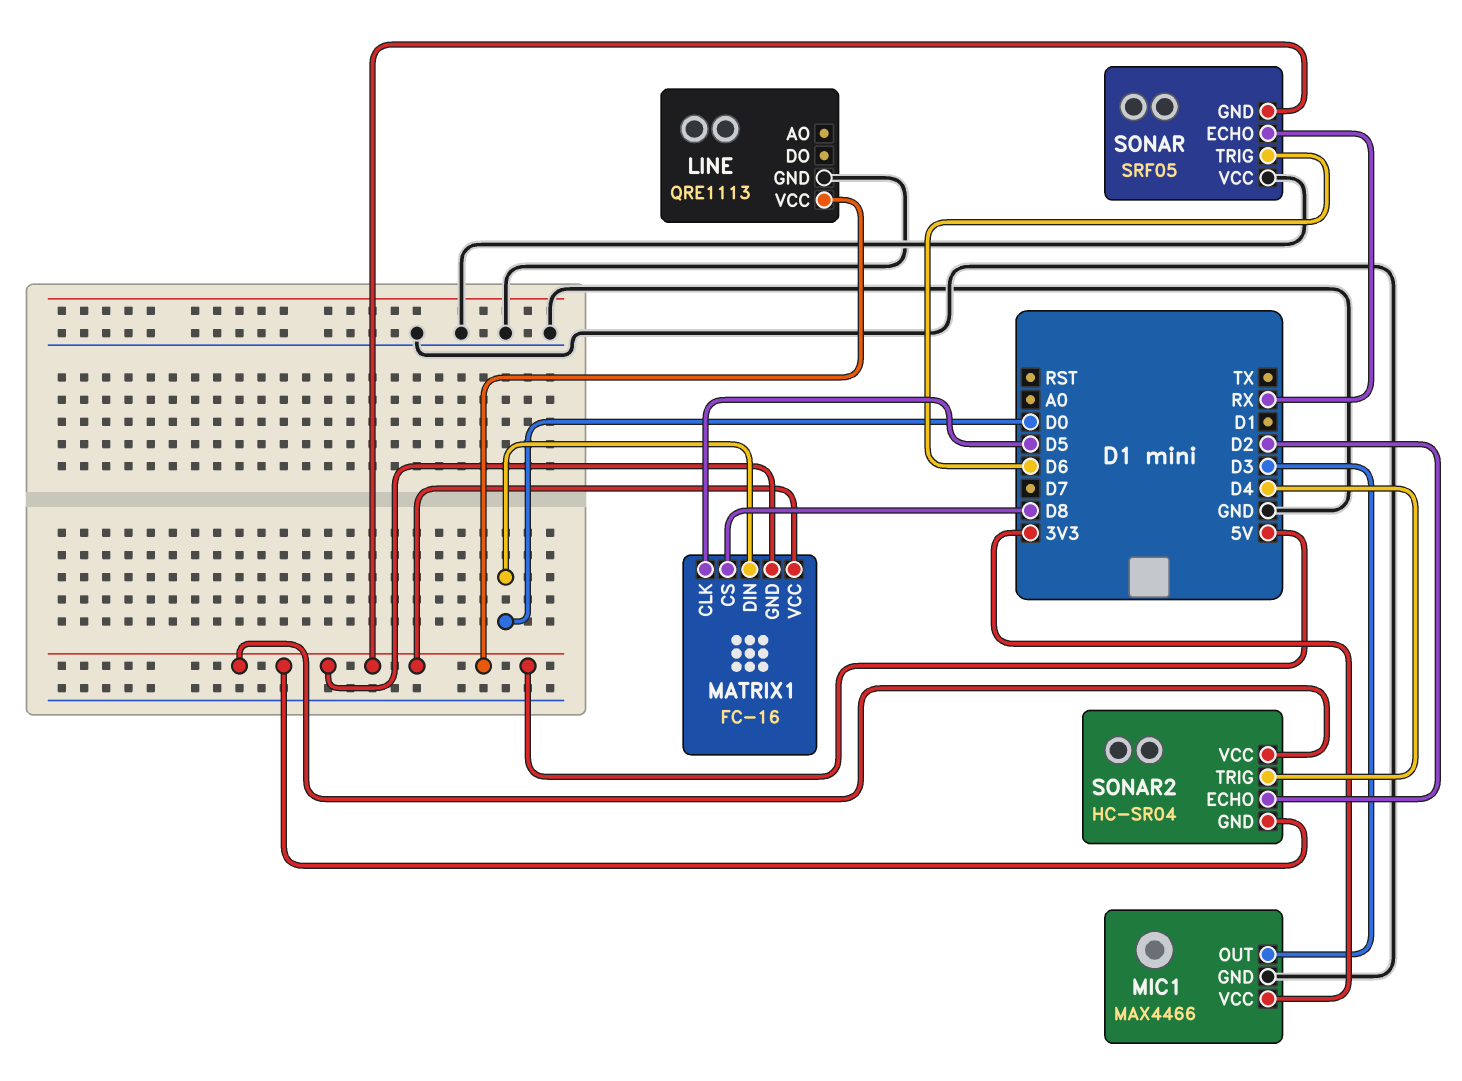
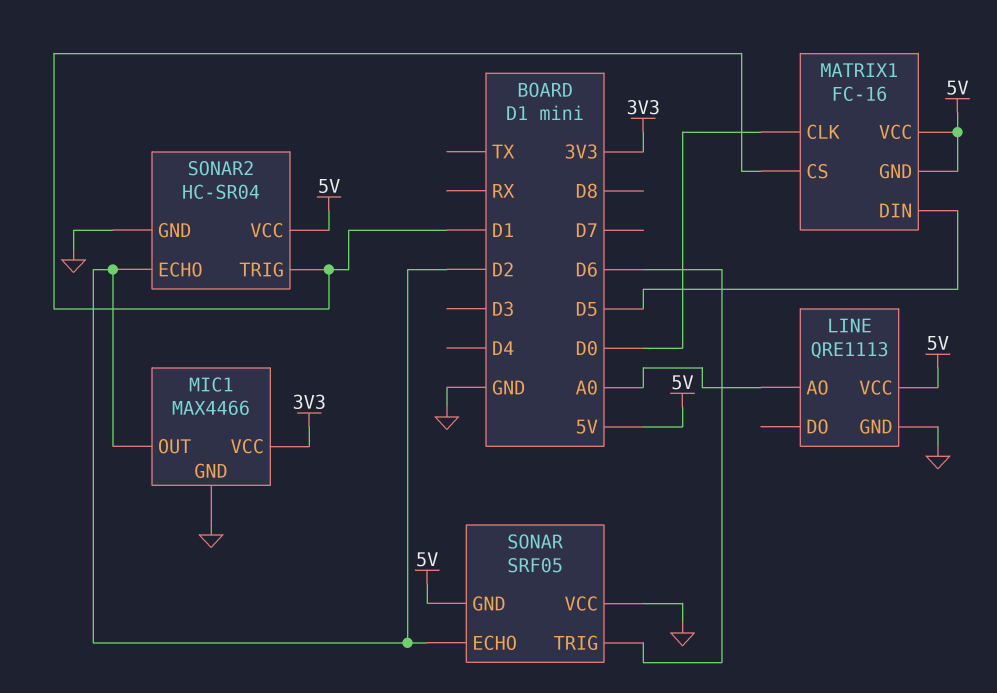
LINE pin AO: none -> A0
MATRIX1 pin CLK: D5 -> D0
MATRIX1 pin CS: D8 -> D1
MATRIX1 pin DIN: D0 -> D5
MIC1 pin OUT: D3 -> D2
SONAR pin ECHO: RX -> D2
SONAR2 pin GND: 5V -> GND
SONAR2 pin TRIG: D4 -> D1

